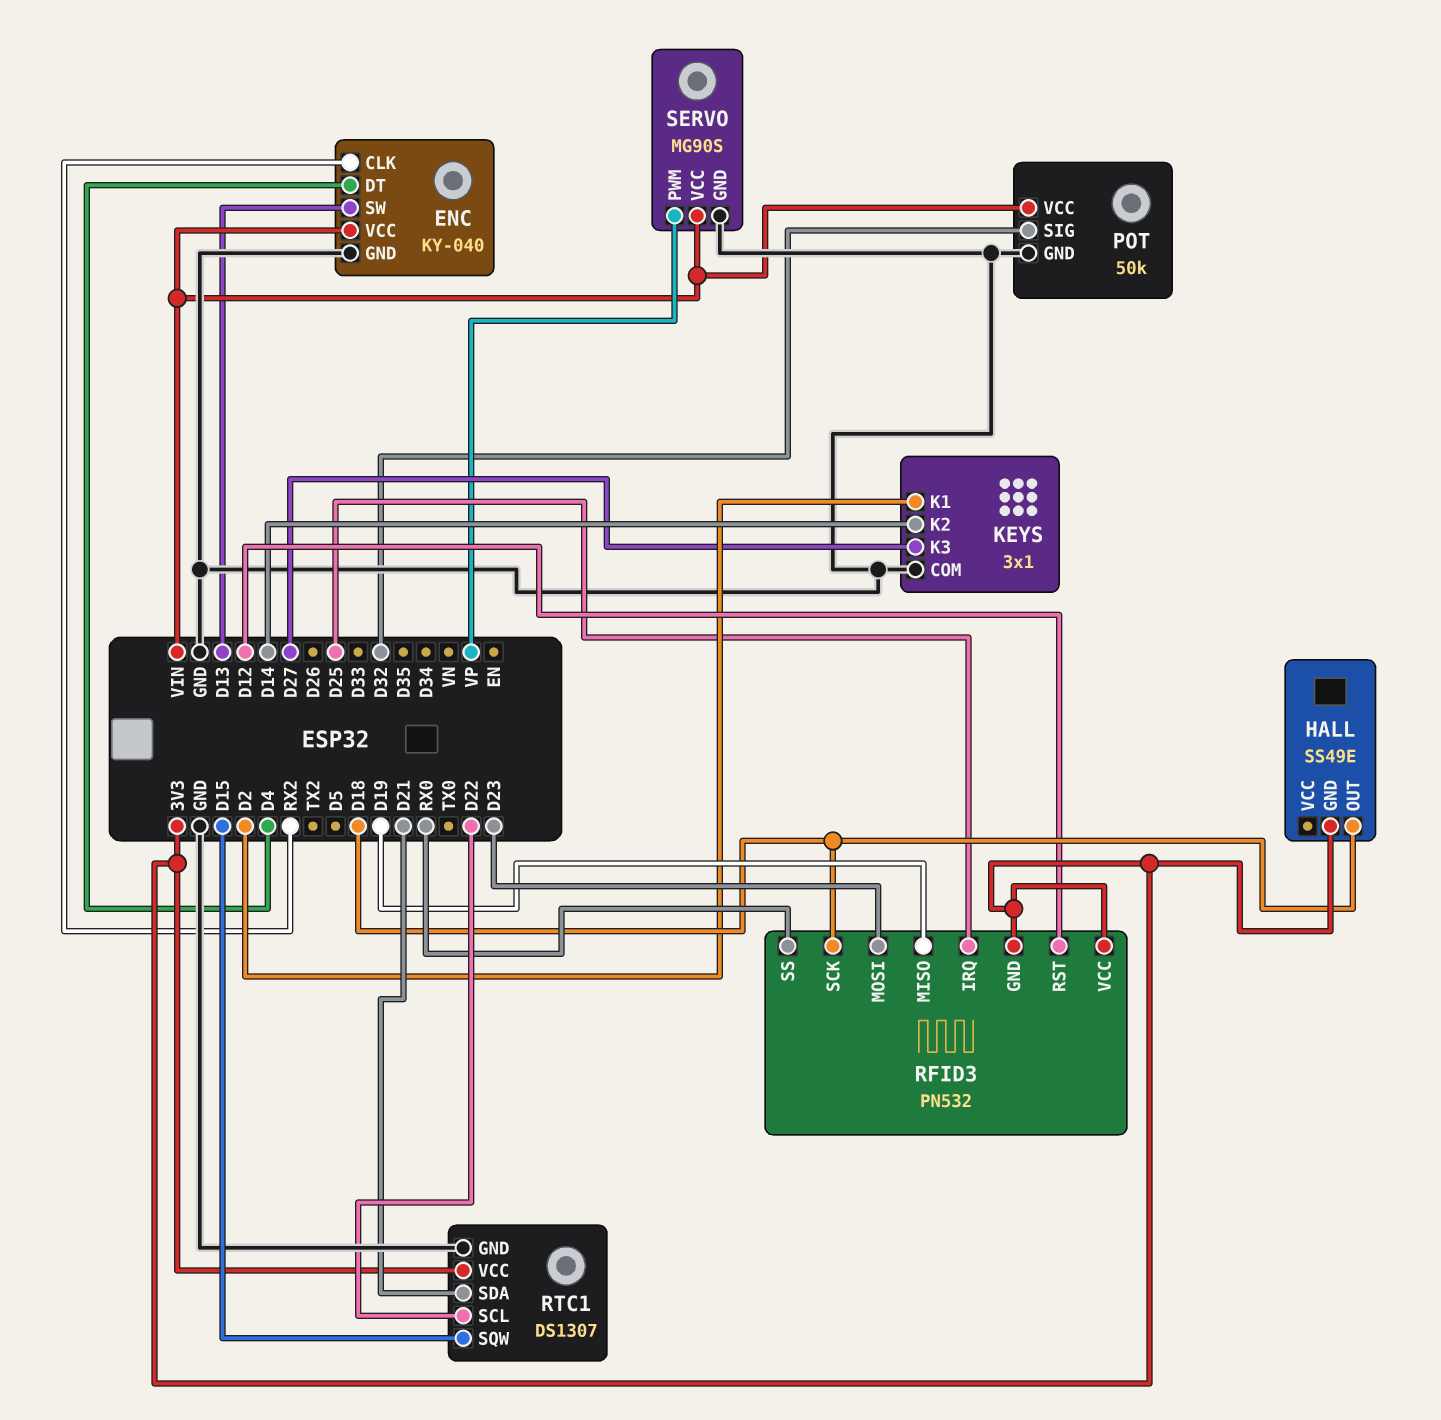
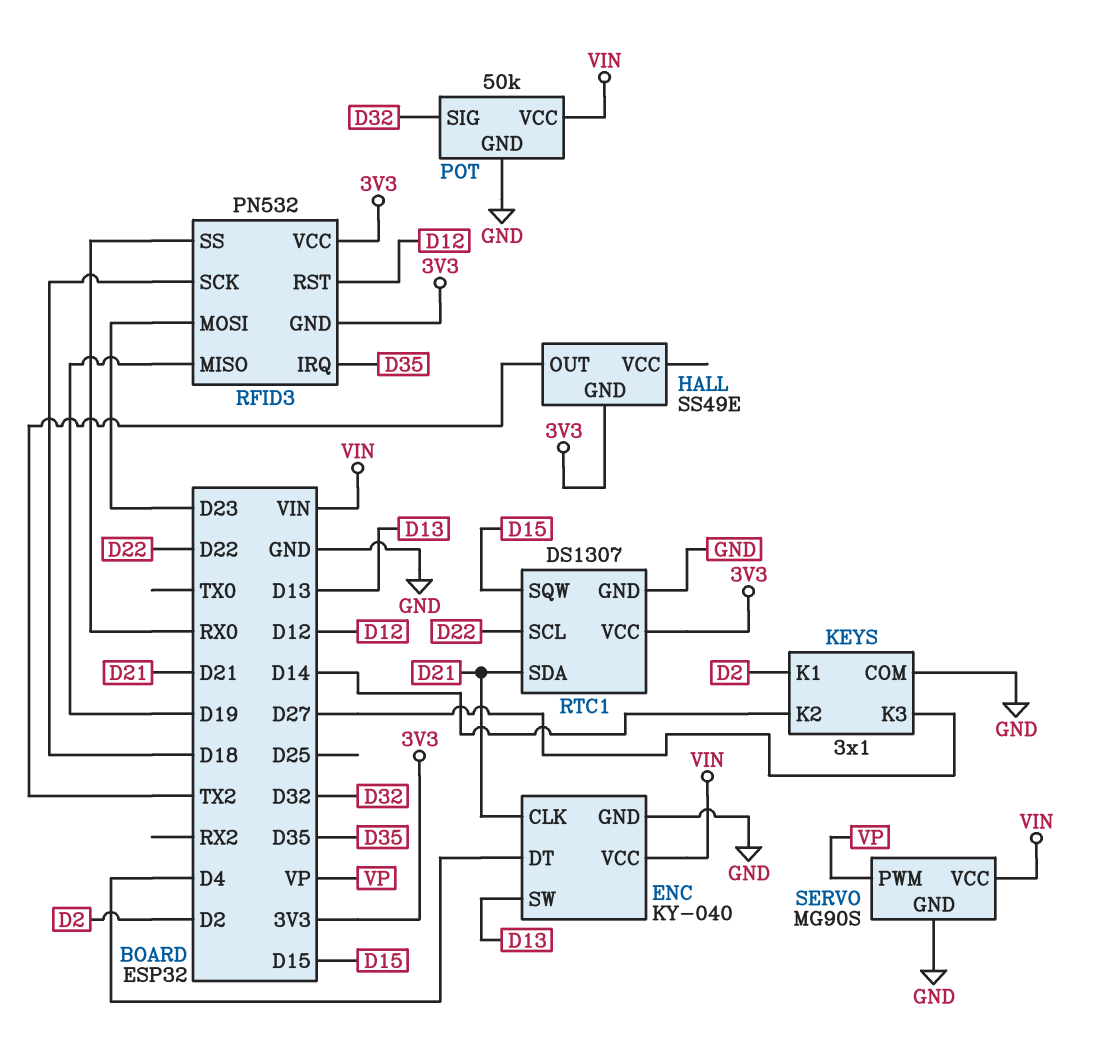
ENC pin CLK: RX2 -> D21
HALL pin OUT: D18 -> TX2
RFID3 pin IRQ: D25 -> D35

